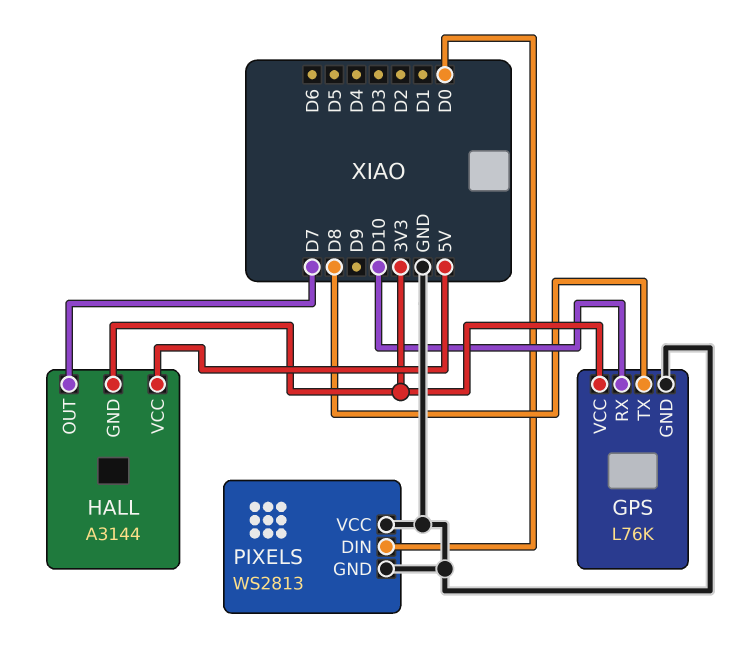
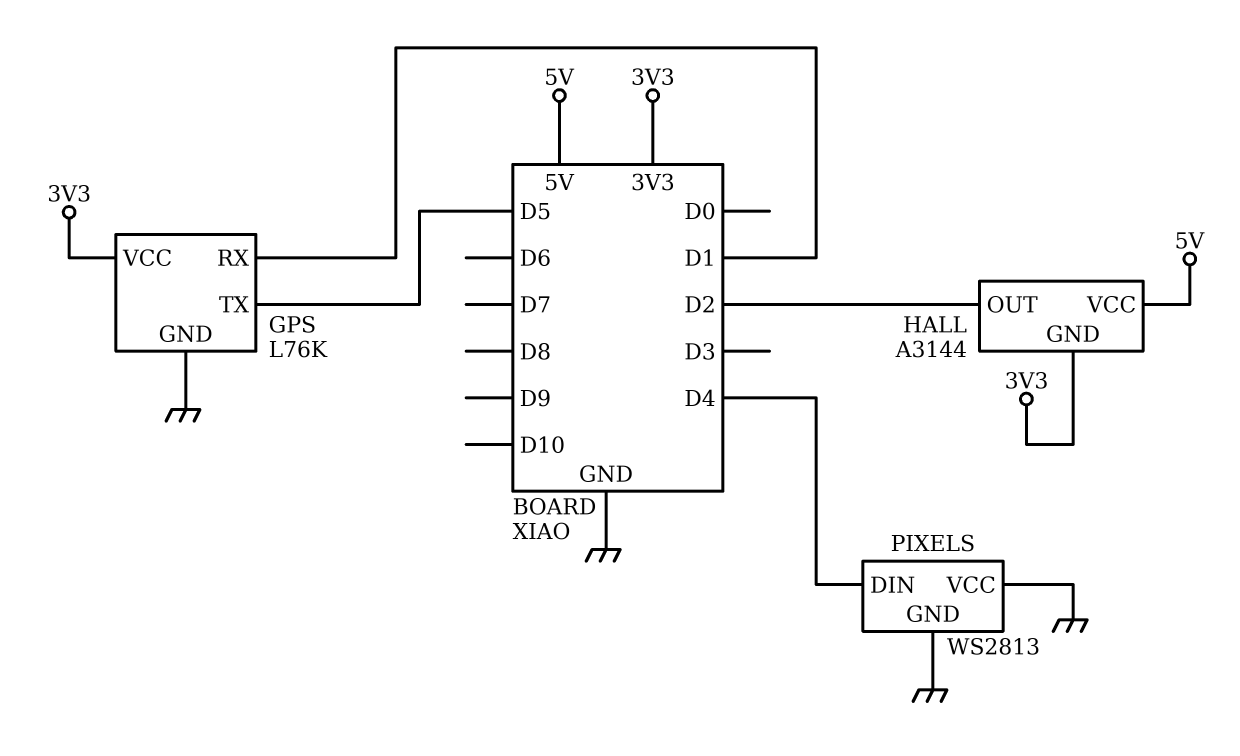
GPS pin RX: D10 -> D1
GPS pin TX: D8 -> D5
HALL pin OUT: D7 -> D2
PIXELS pin DIN: D0 -> D4

